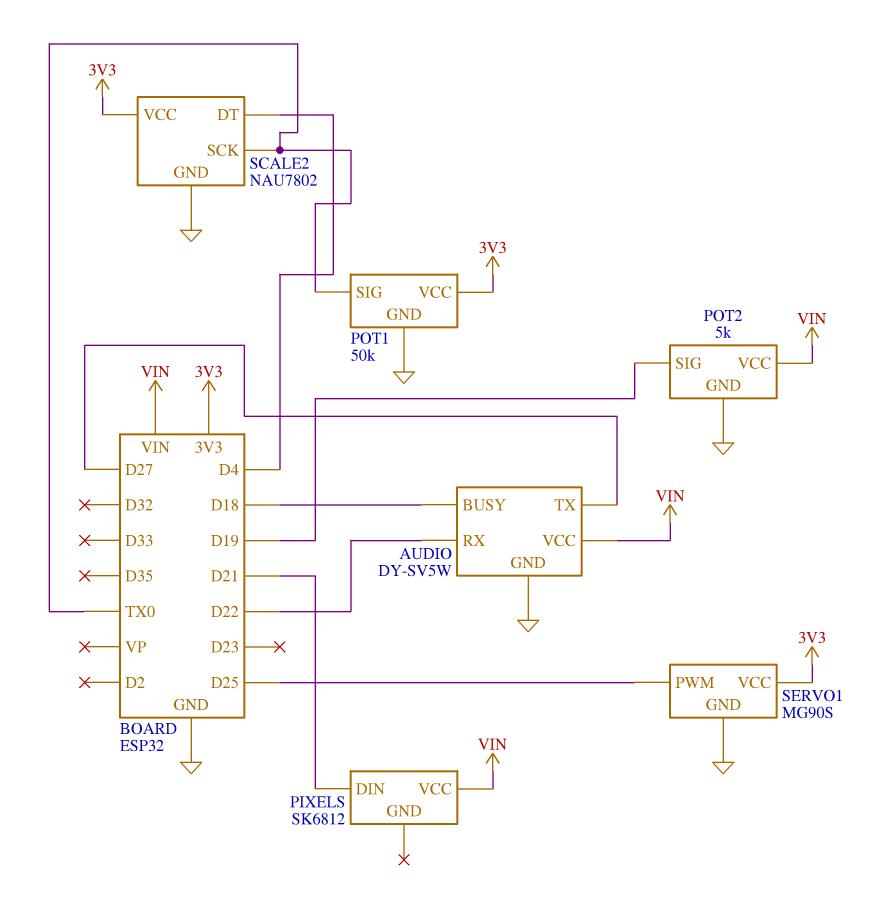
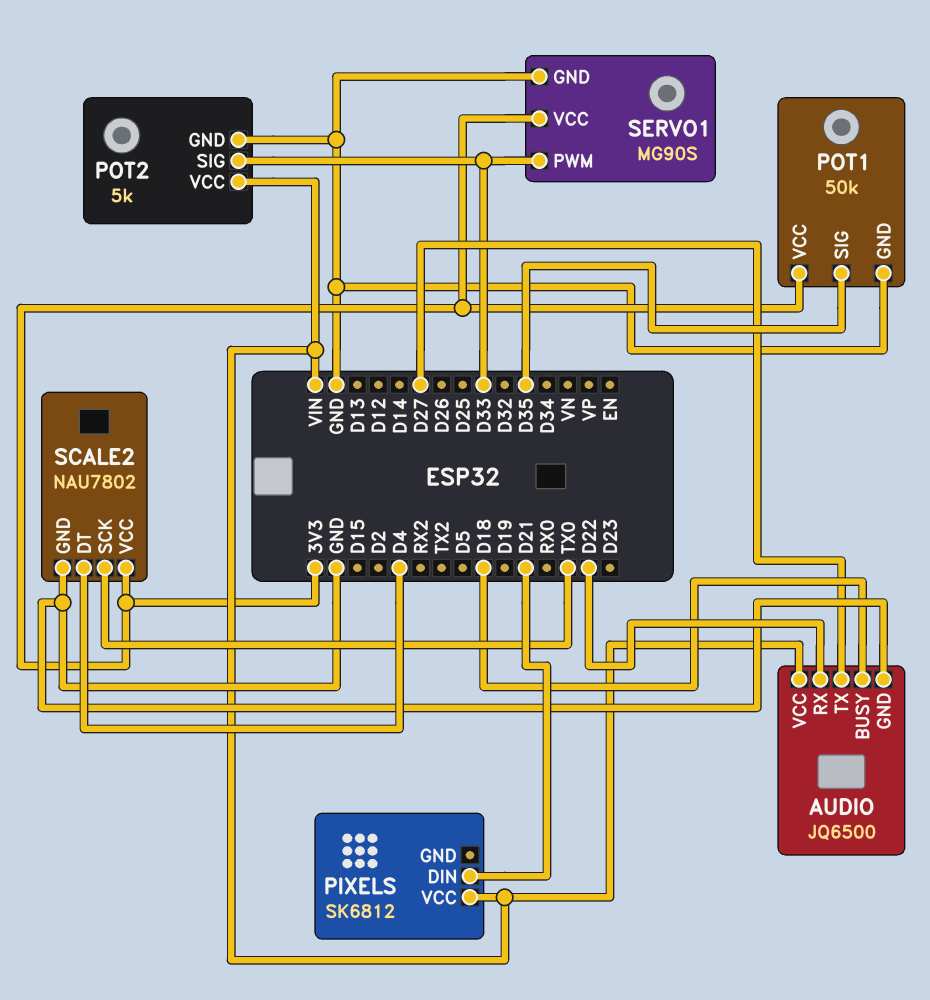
AUDIO: DY-SV5W -> JQ6500
POT1 pin SIG: TX0 -> D35
POT2 pin SIG: D19 -> D33
SERVO1 pin PWM: D25 -> D33

